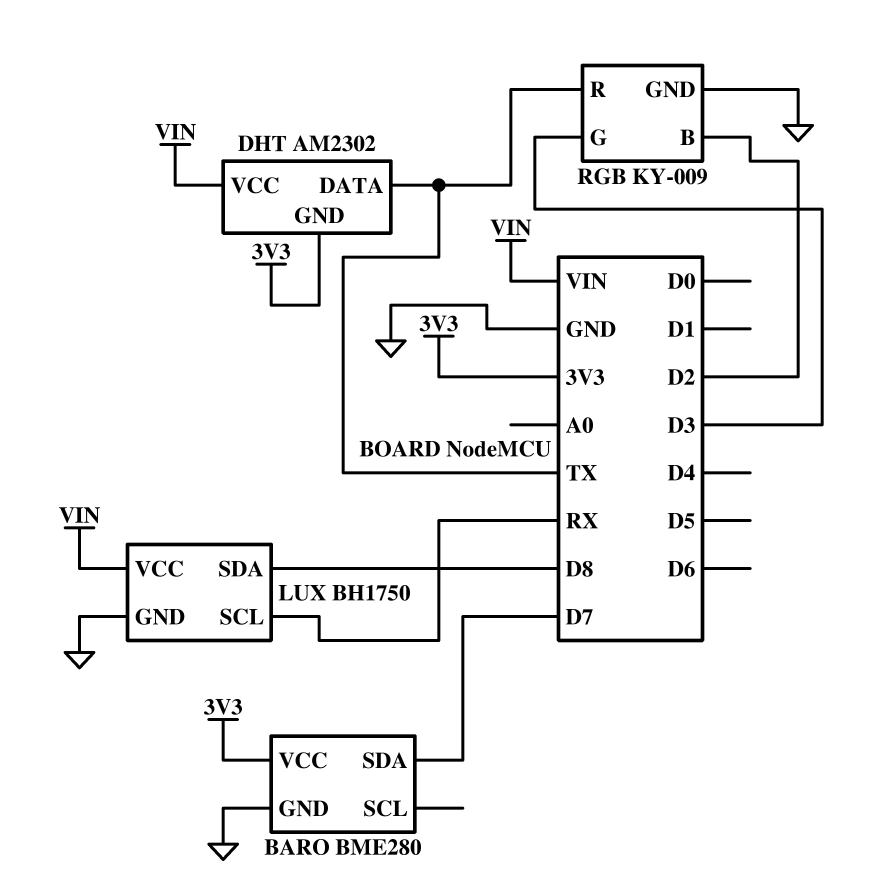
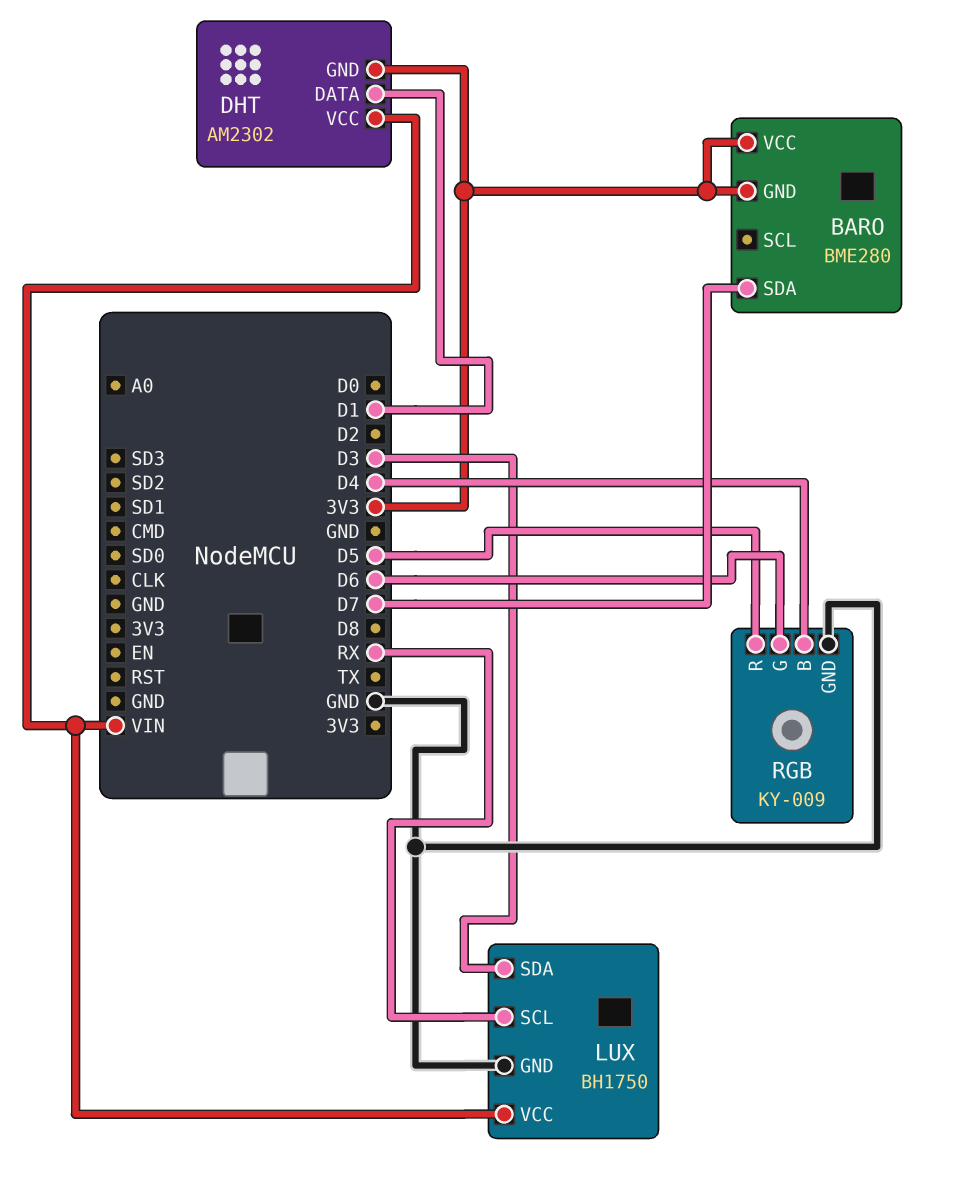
BARO pin GND: GND -> 3V3
DHT pin DATA: TX -> D1
LUX pin SDA: D8 -> D3
RGB pin B: D2 -> D4
RGB pin G: D3 -> D6
RGB pin R: TX -> D5

